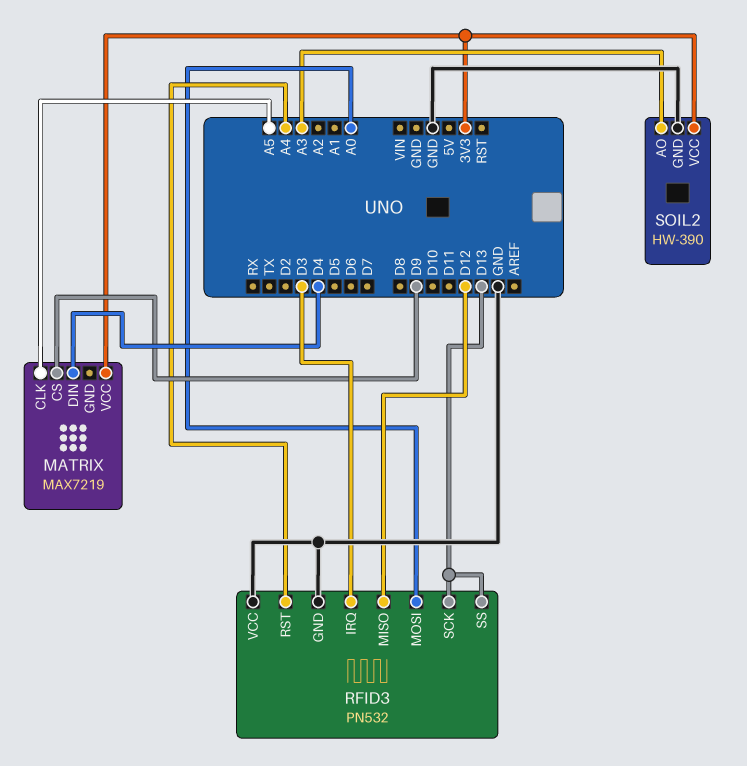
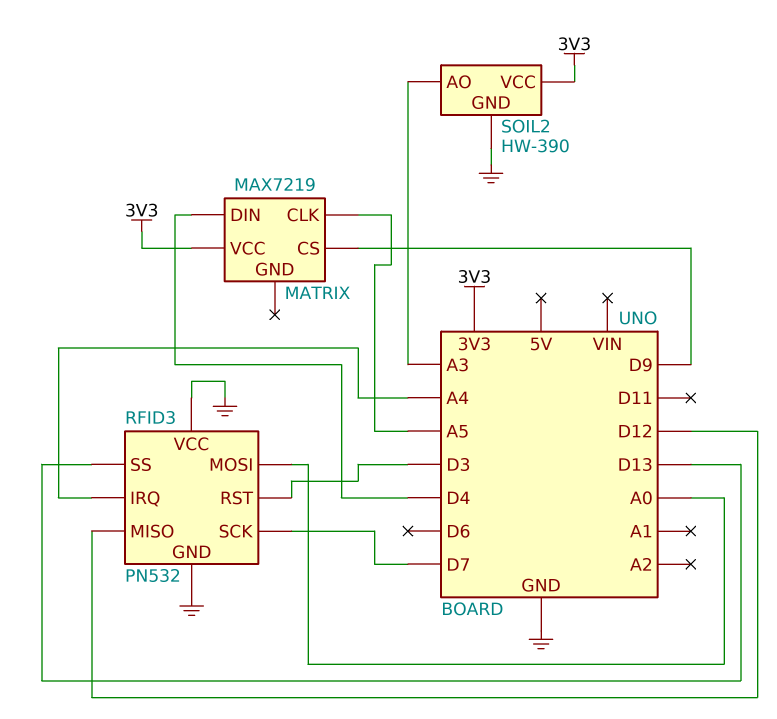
RFID3 pin IRQ: D3 -> A4
RFID3 pin RST: A4 -> D3
RFID3 pin SCK: D13 -> D7

